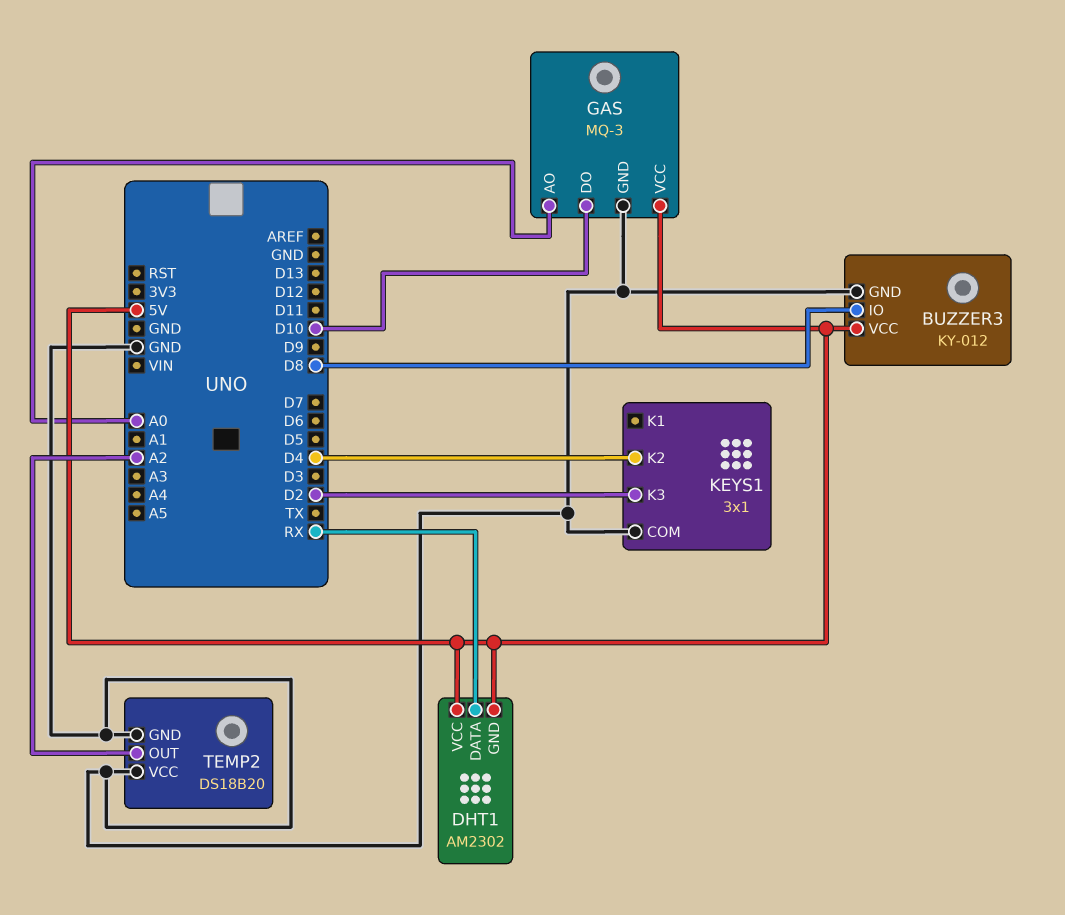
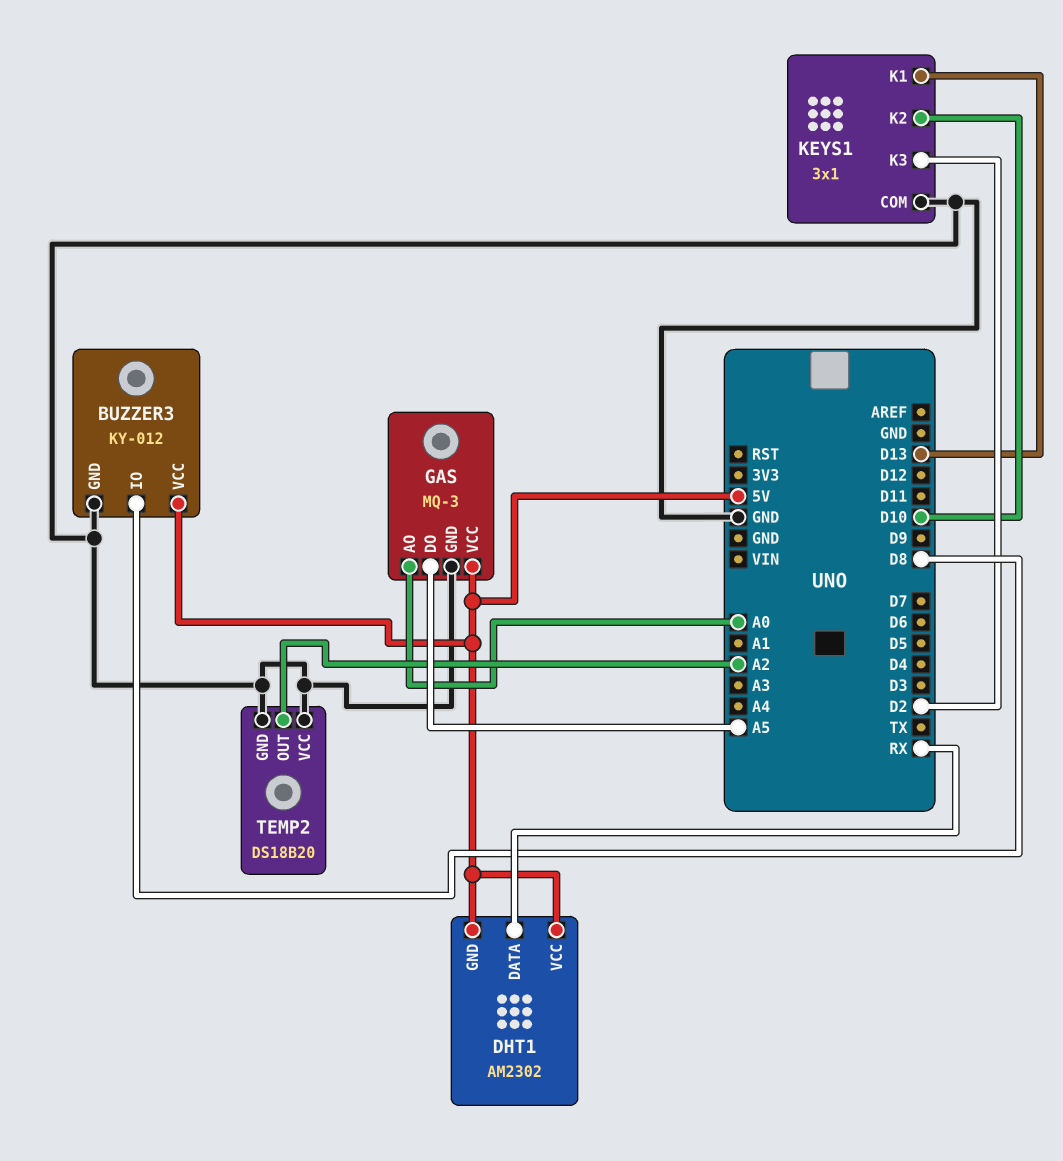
GAS pin DO: D10 -> A5
KEYS1 pin K1: none -> D13
KEYS1 pin K2: D4 -> D10

